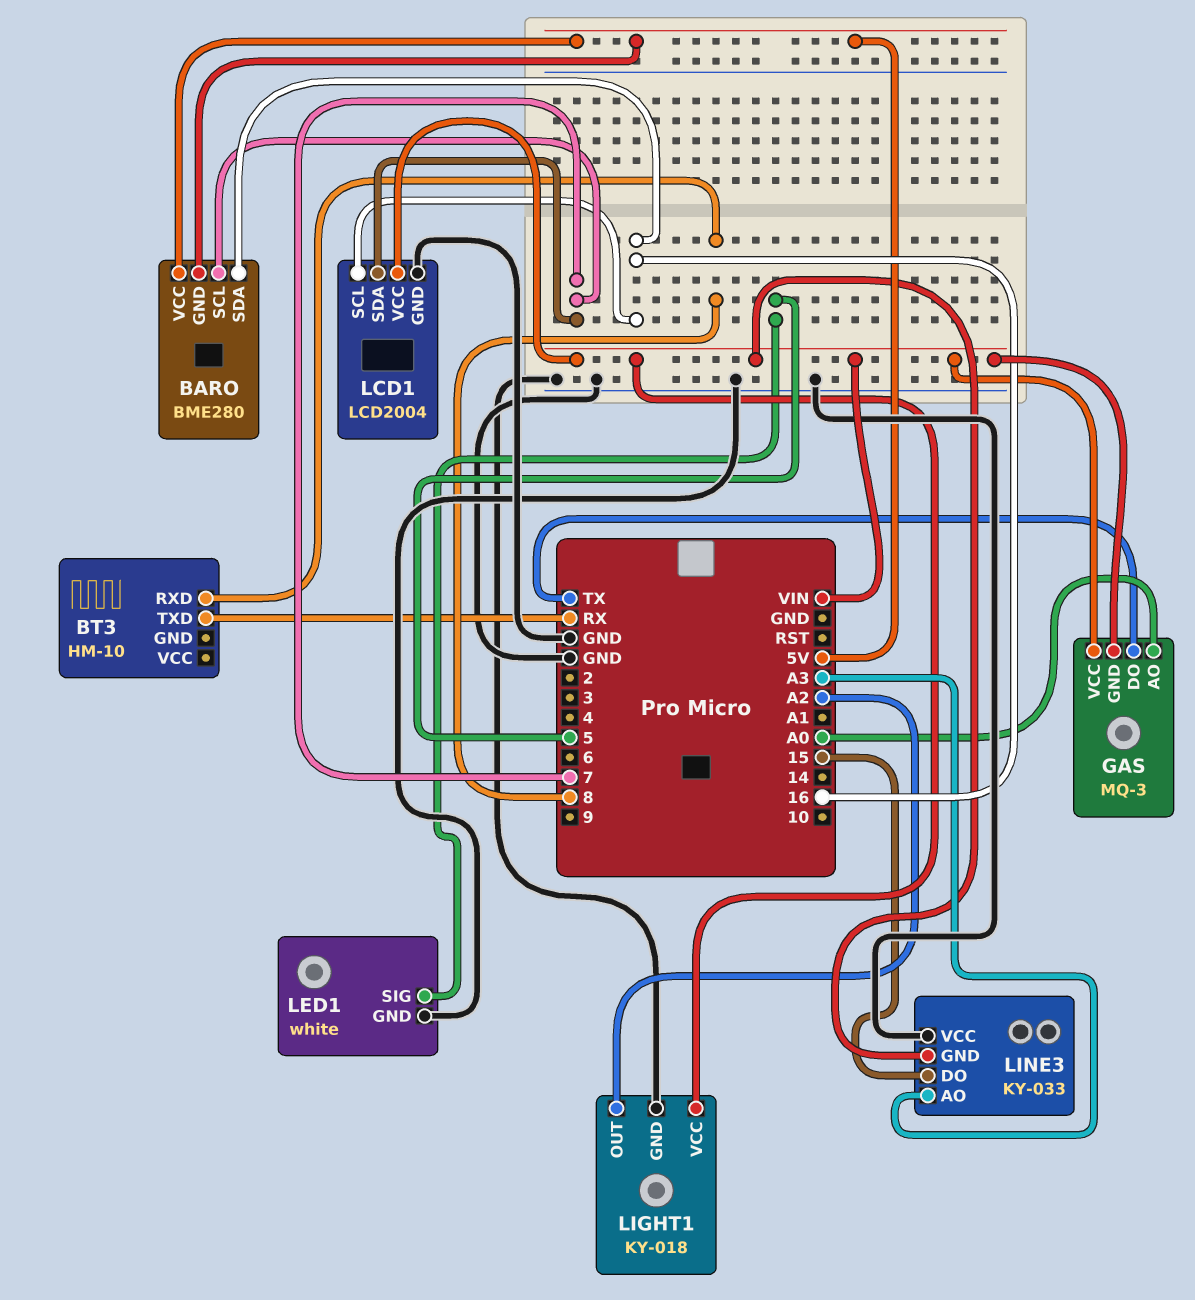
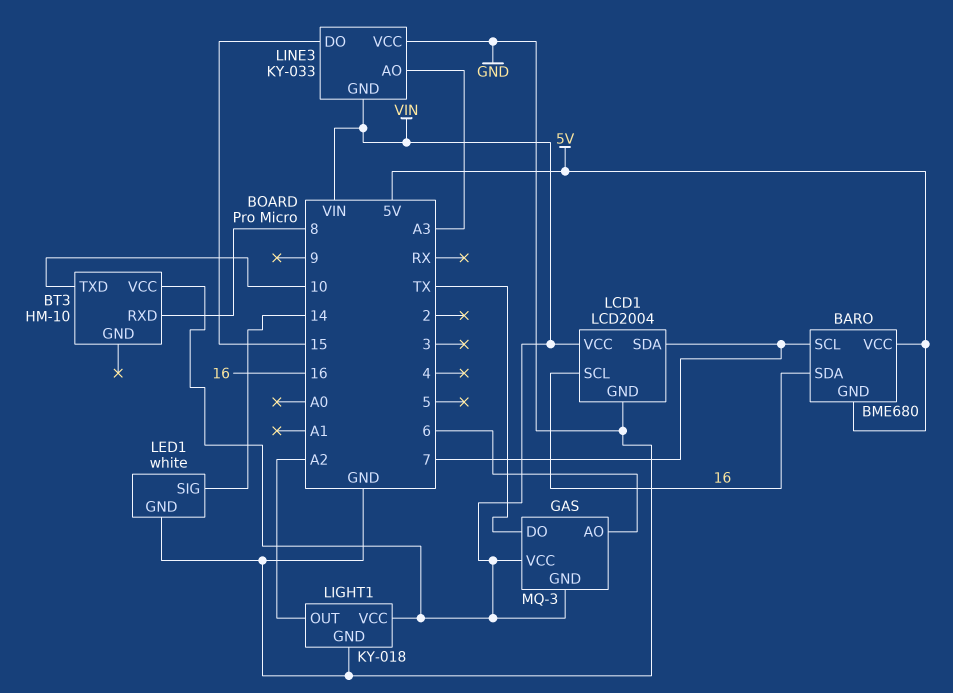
BARO: BME280 -> BME680
BT3 pin TXD: RX -> 10
BT3 pin VCC: none -> VIN
GAS pin AO: A0 -> 6
LED1 pin SIG: 5 -> 14

